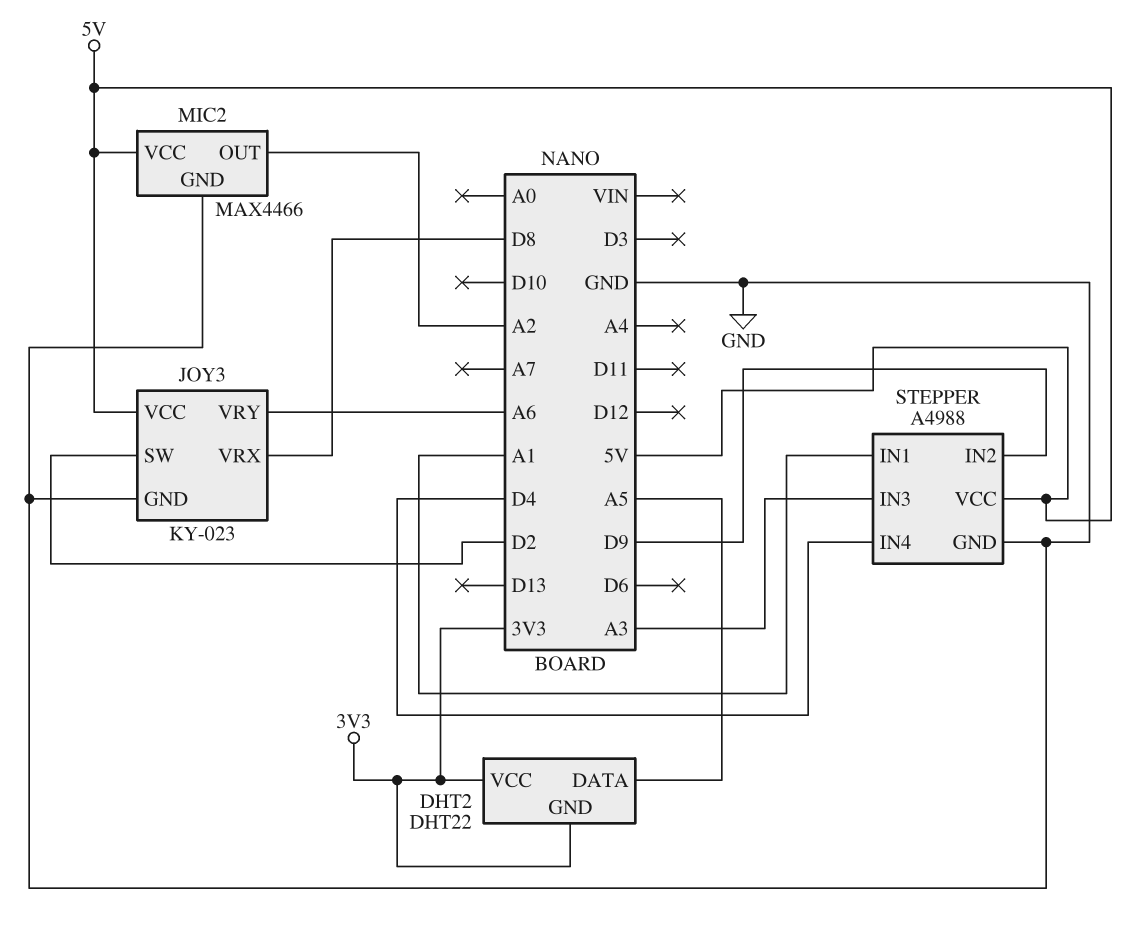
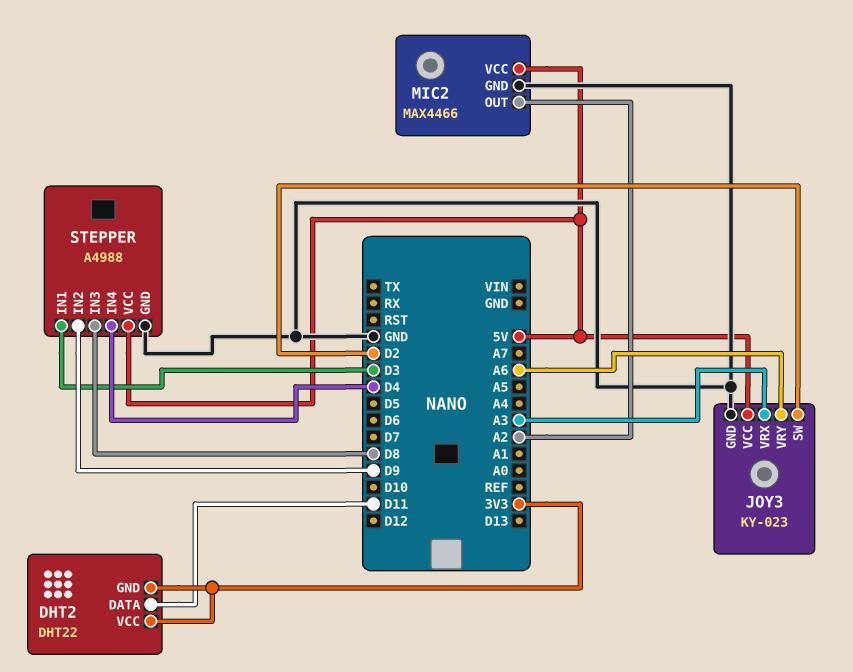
DHT2 pin DATA: A5 -> D11
JOY3 pin VRX: D8 -> A3
STEPPER pin IN1: A1 -> D3
STEPPER pin IN3: A3 -> D8

